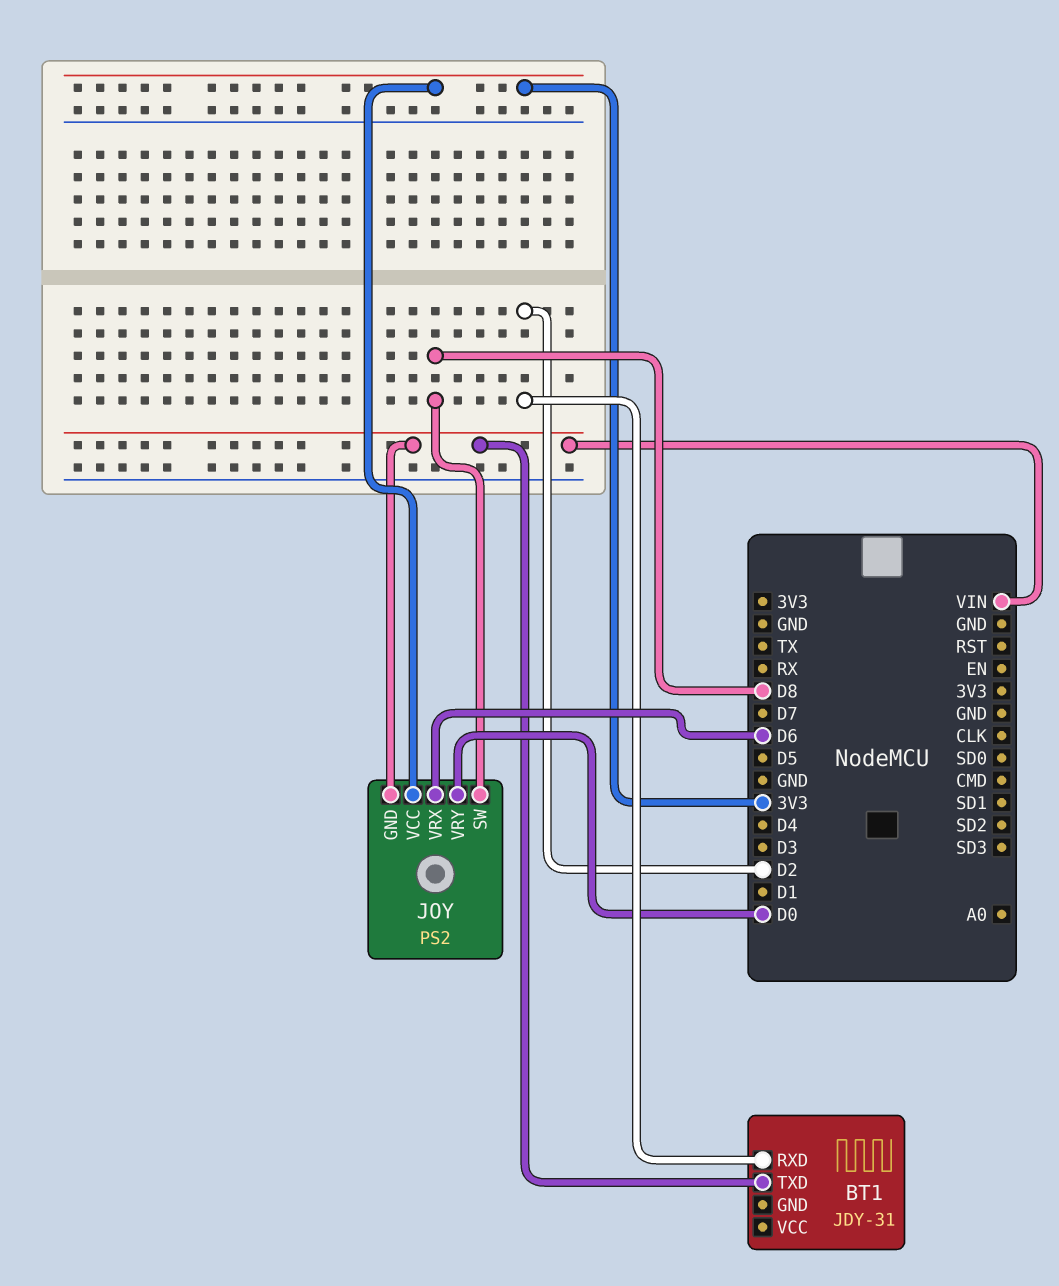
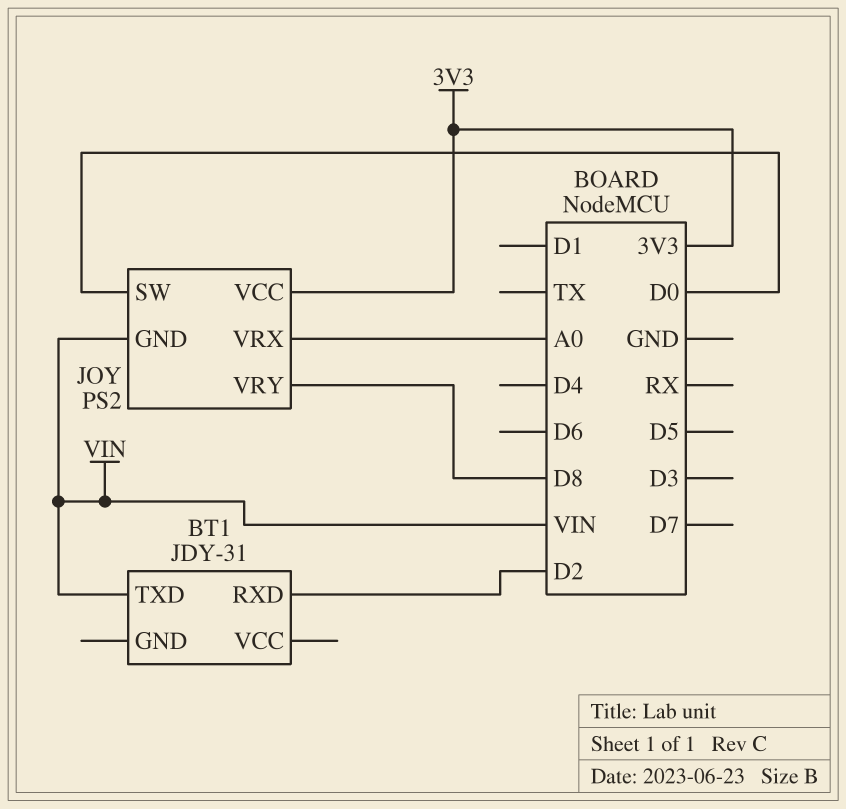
JOY pin SW: D8 -> D0
JOY pin VRX: D6 -> A0
JOY pin VRY: D0 -> D8

